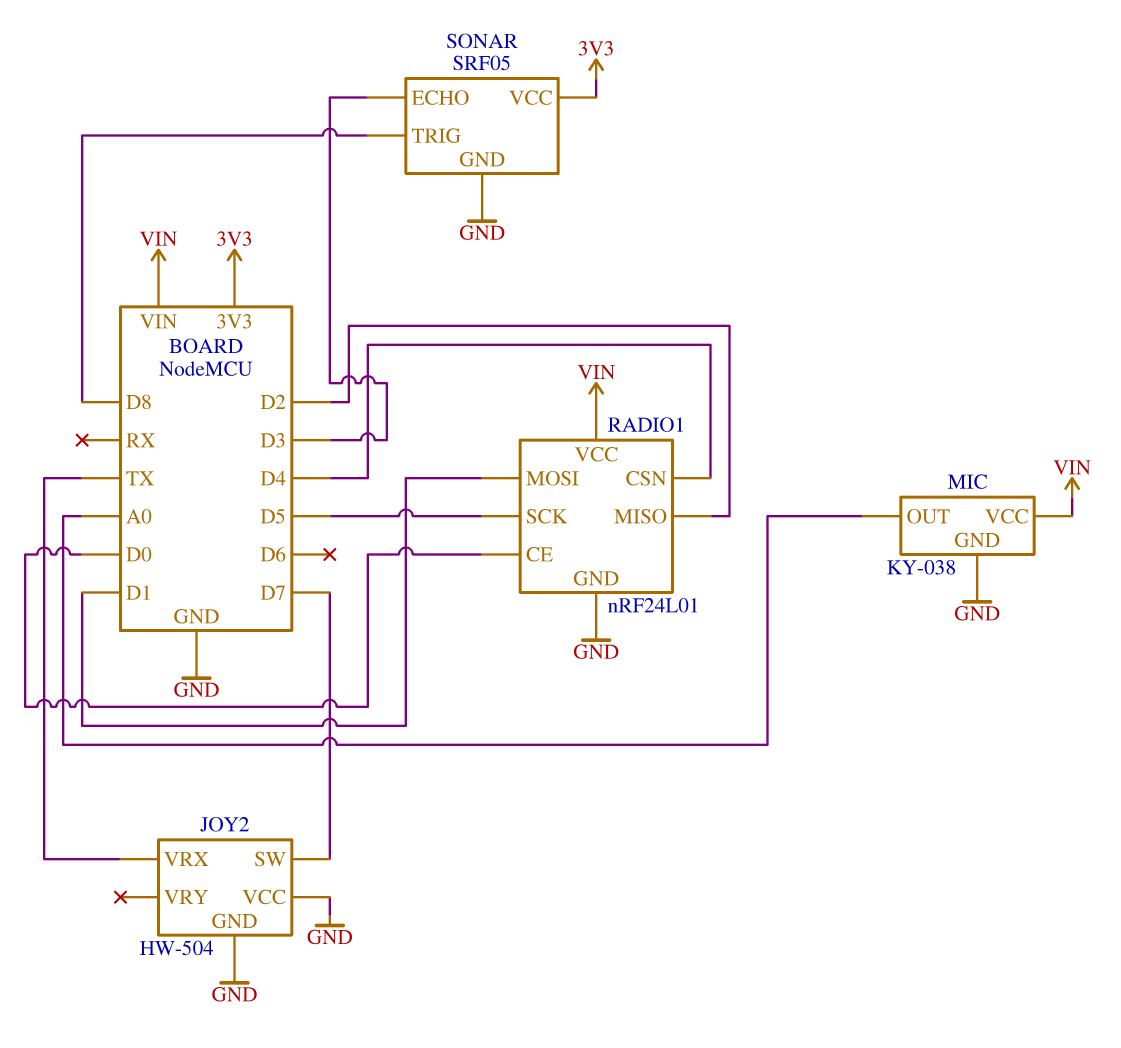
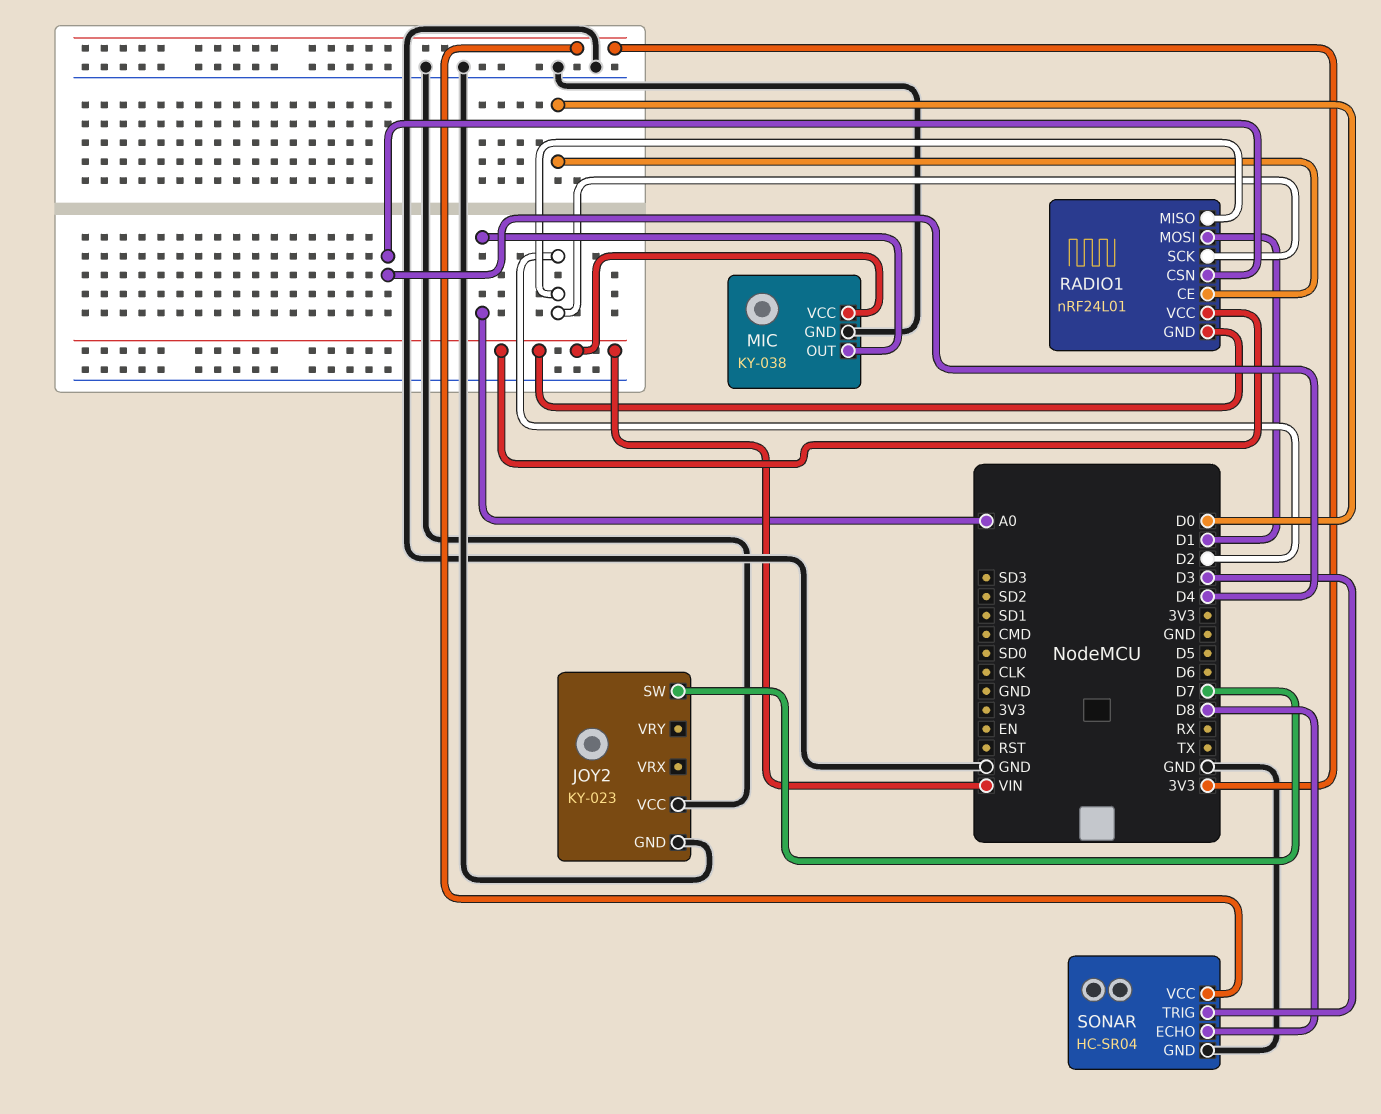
JOY2: HW-504 -> KY-023
JOY2 pin VRX: TX -> none
RADIO1 pin GND: GND -> VIN
RADIO1 pin SCK: D5 -> D2
SONAR: SRF05 -> HC-SR04
SONAR pin ECHO: D3 -> D8
SONAR pin TRIG: D8 -> D3

